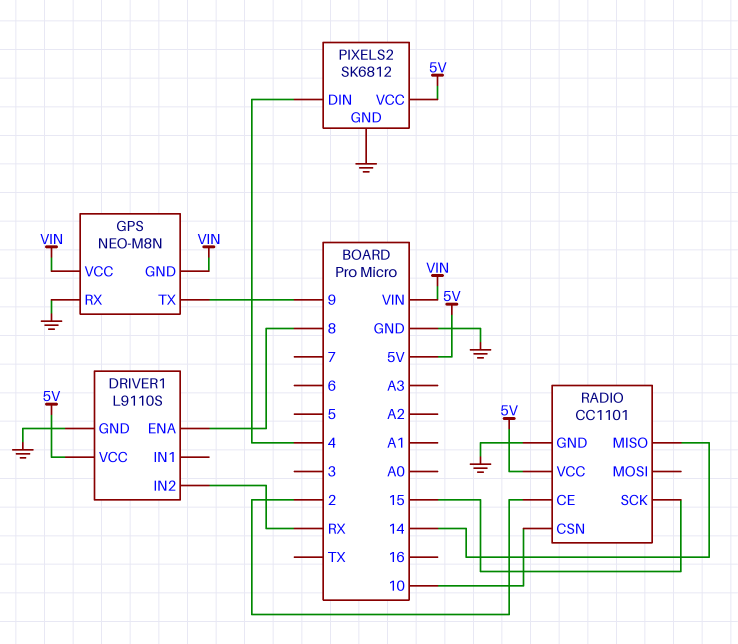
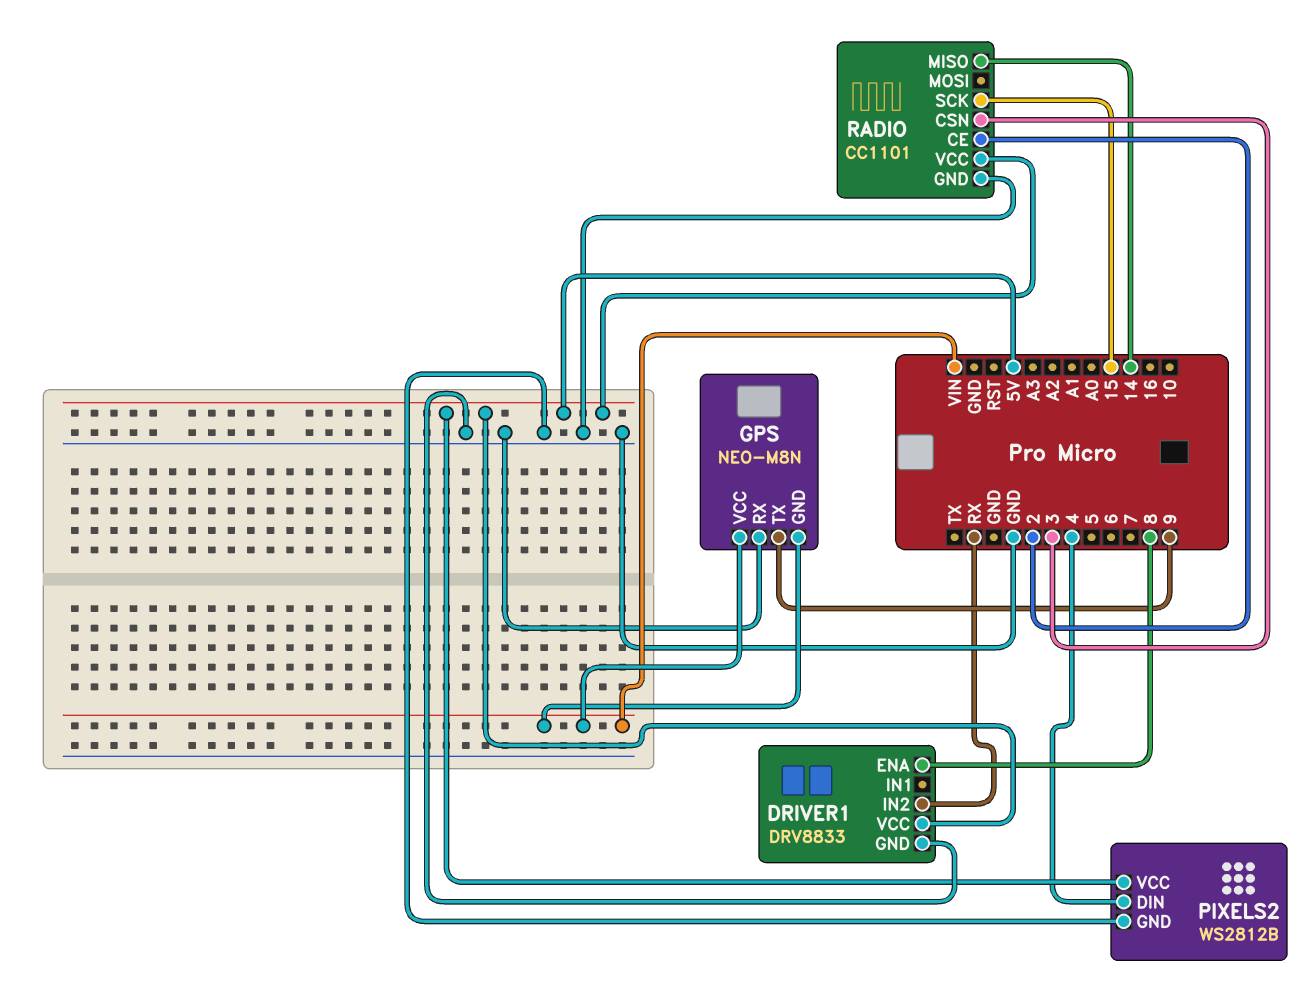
DRIVER1: L9110S -> DRV8833
PIXELS2: SK6812 -> WS2812B
RADIO pin CSN: 10 -> 3

